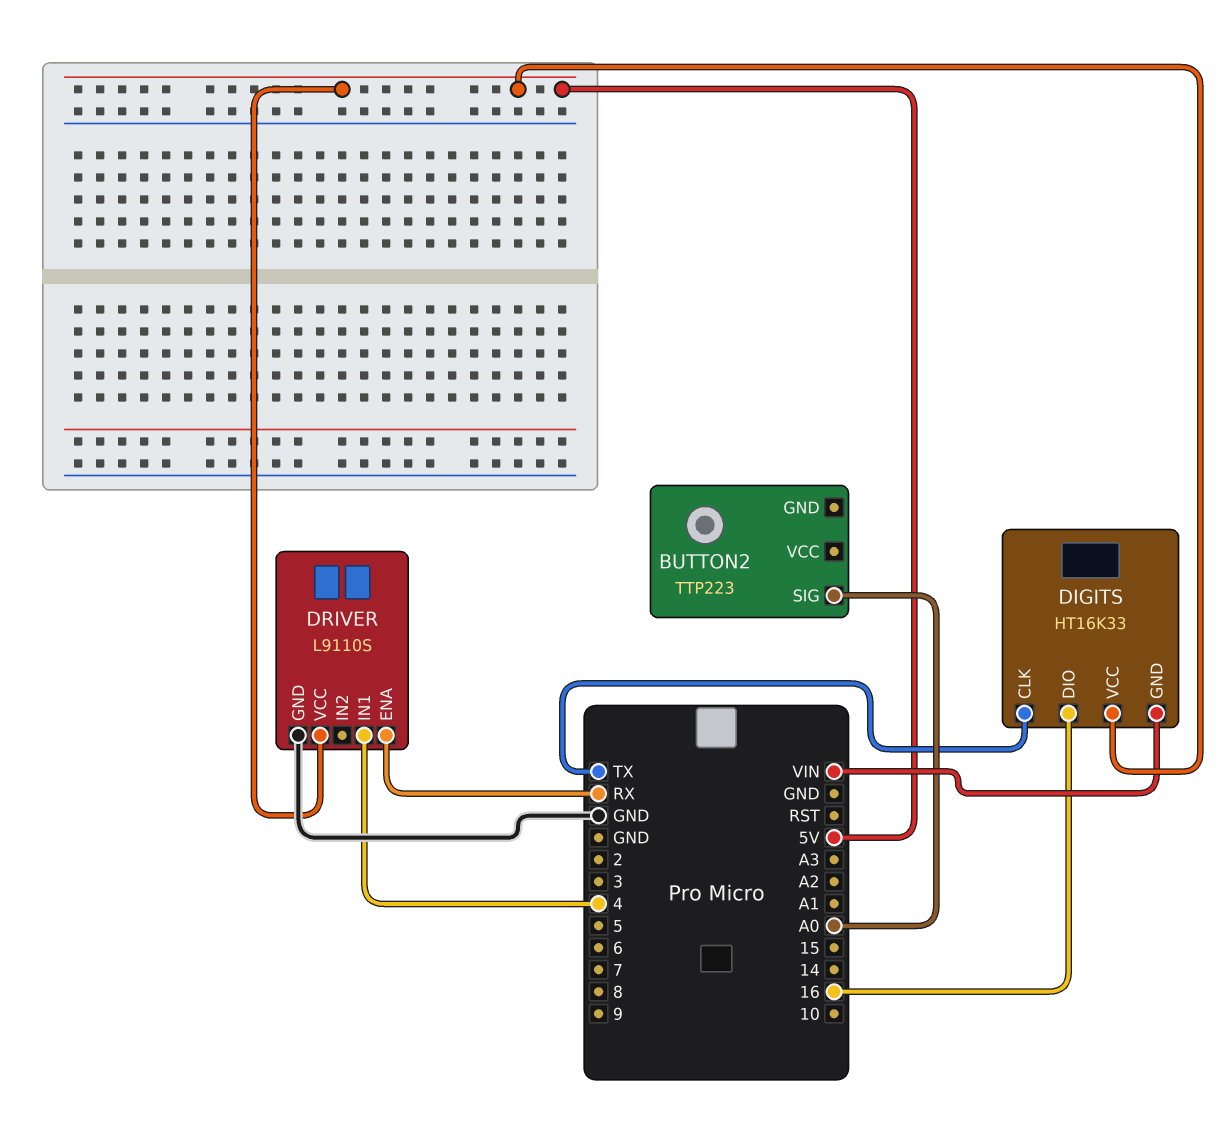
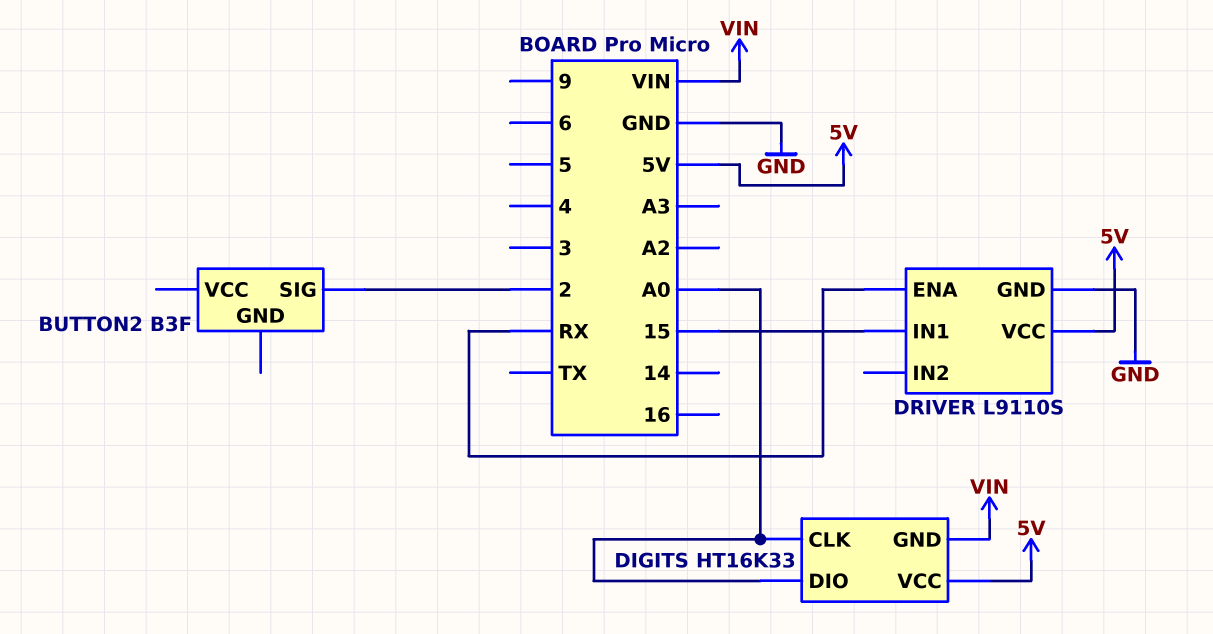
BUTTON2: TTP223 -> B3F
BUTTON2 pin SIG: A0 -> 2
DIGITS pin CLK: TX -> A0
DIGITS pin DIO: 16 -> A0
DRIVER pin IN1: 4 -> 15

